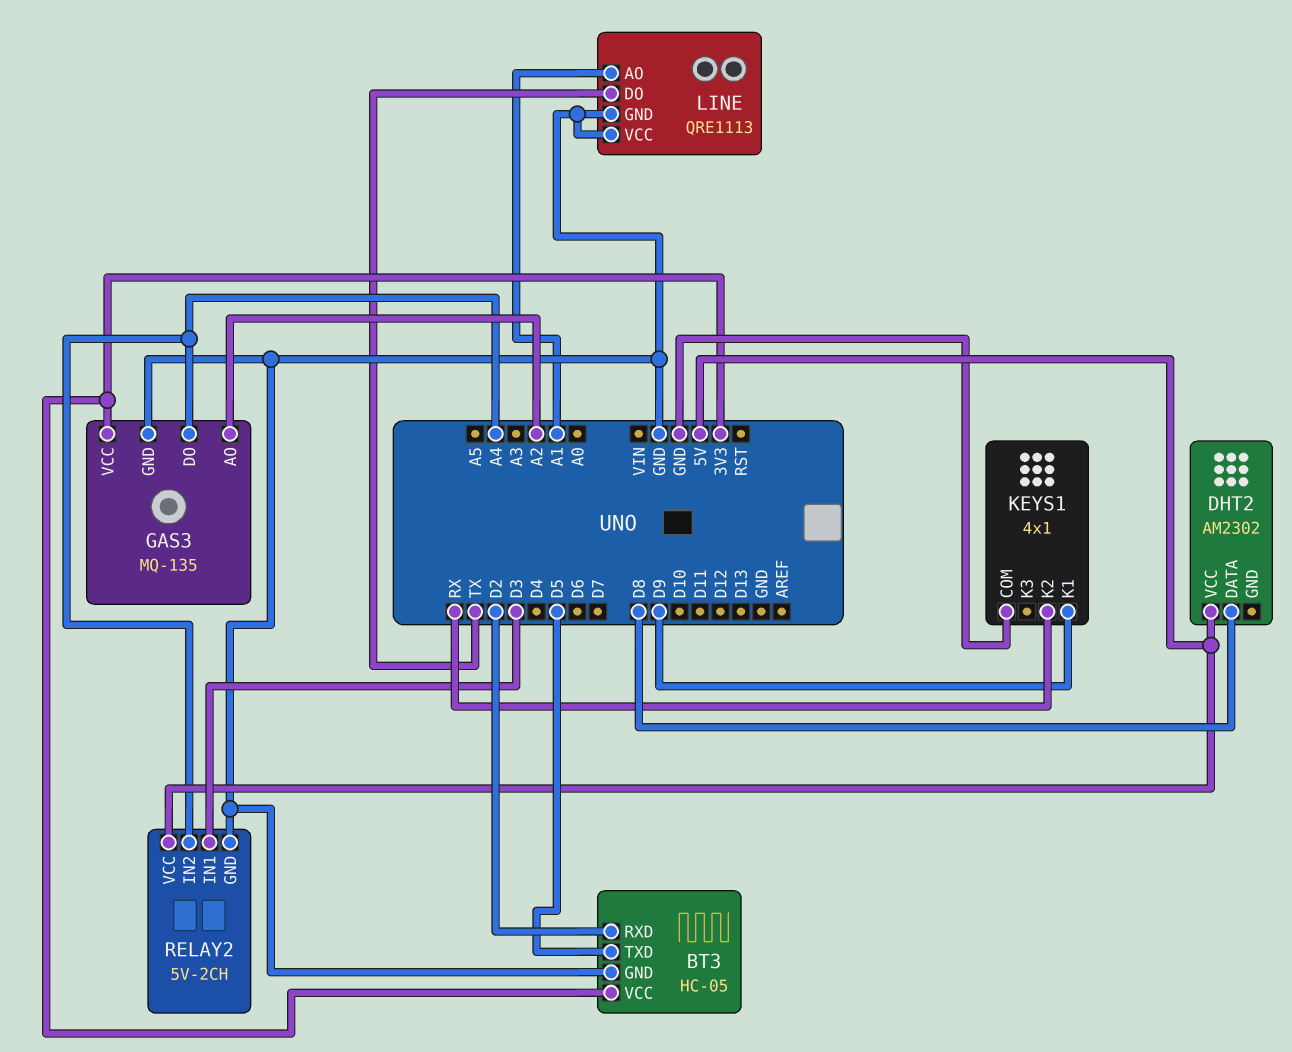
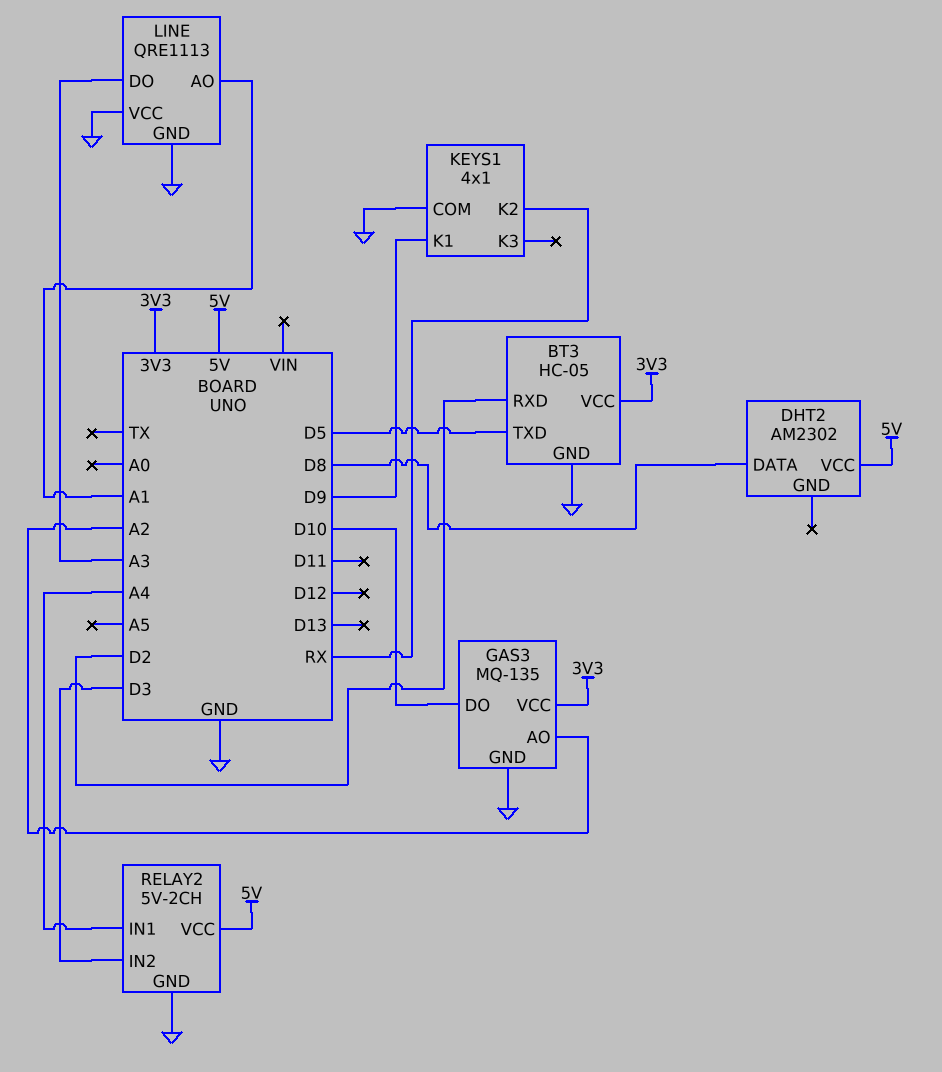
GAS3 pin DO: A4 -> D10
LINE pin DO: TX -> A3
RELAY2 pin IN1: D3 -> A4
RELAY2 pin IN2: A4 -> D3

